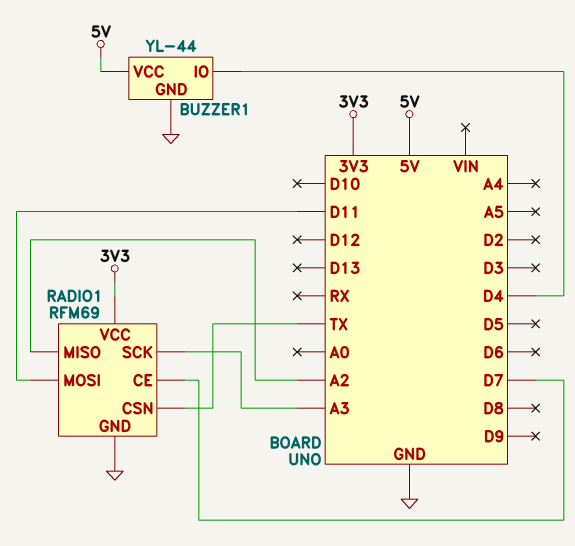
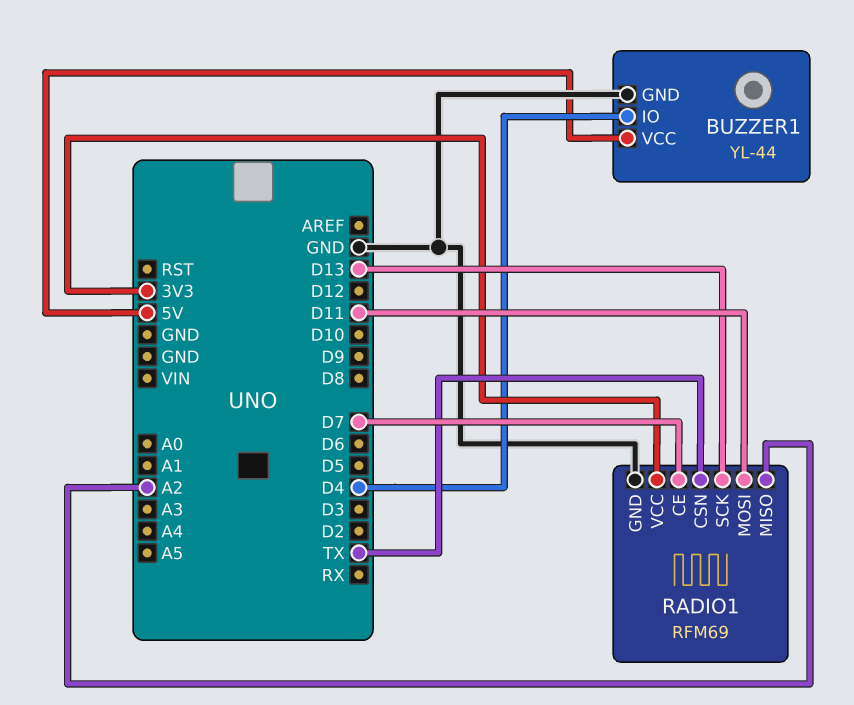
RADIO1 pin SCK: A3 -> D13

